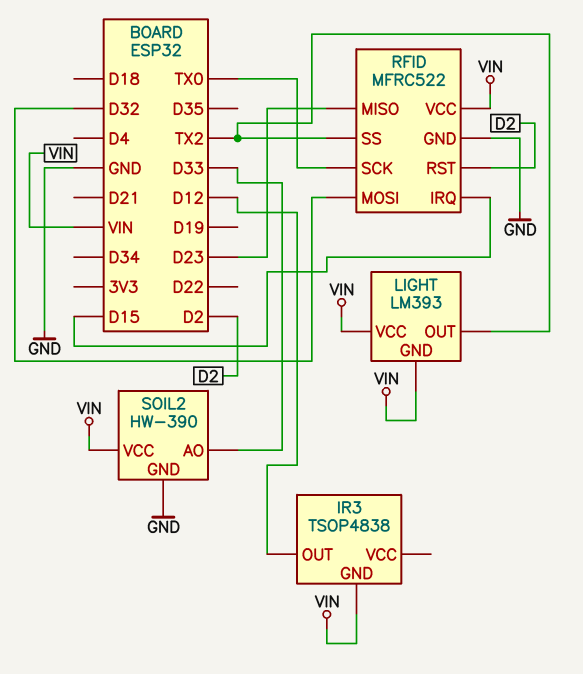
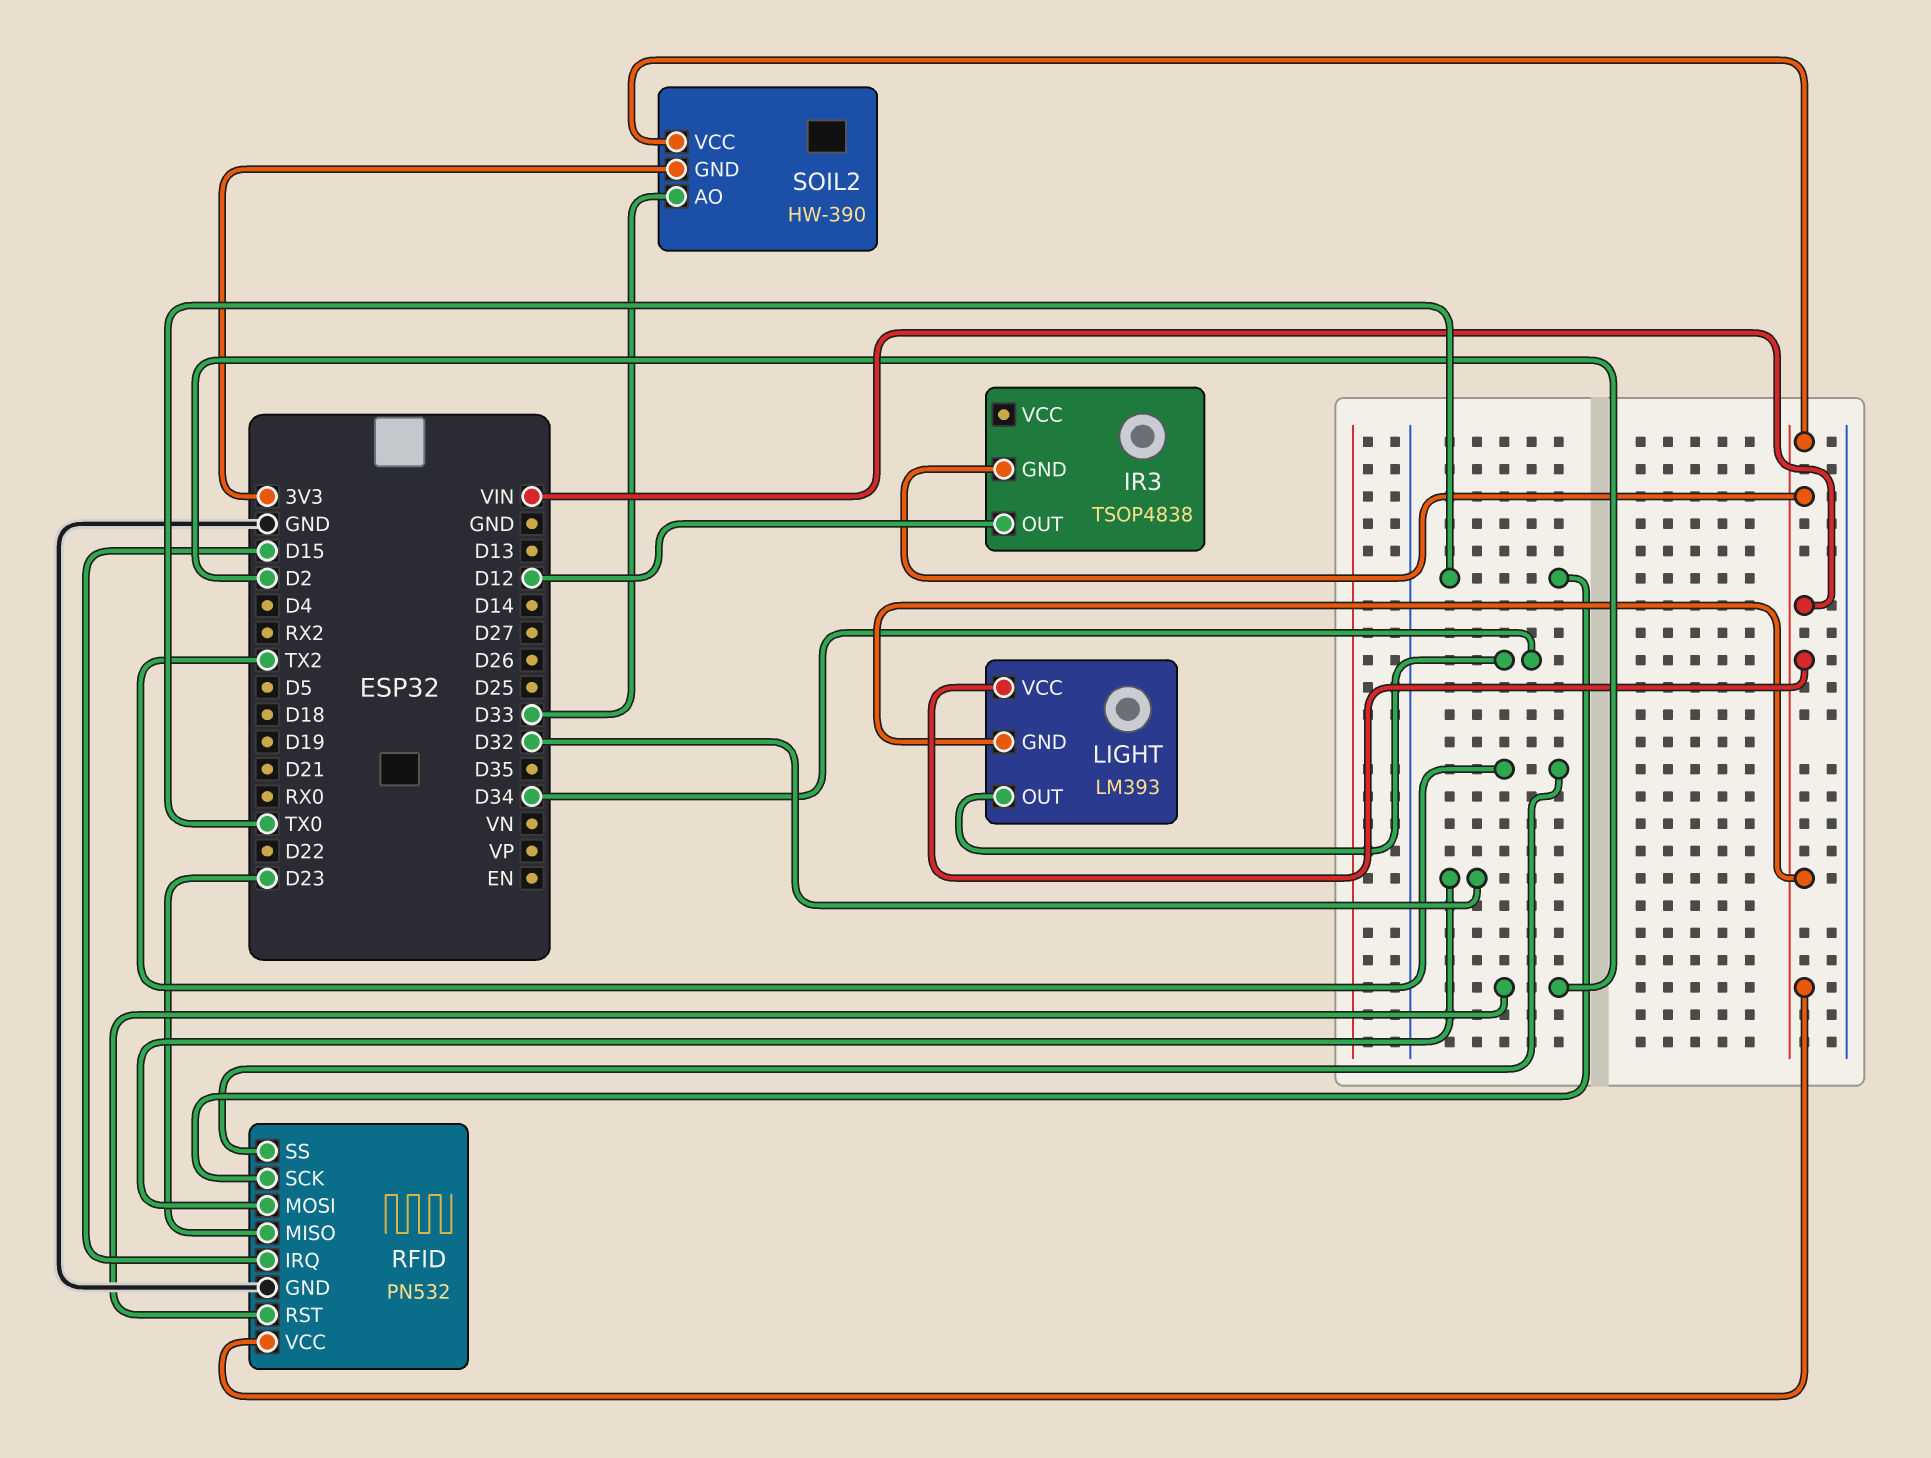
LIGHT pin OUT: TX2 -> D34
RFID: MFRC522 -> PN532
SOIL2 pin GND: GND -> 3V3

